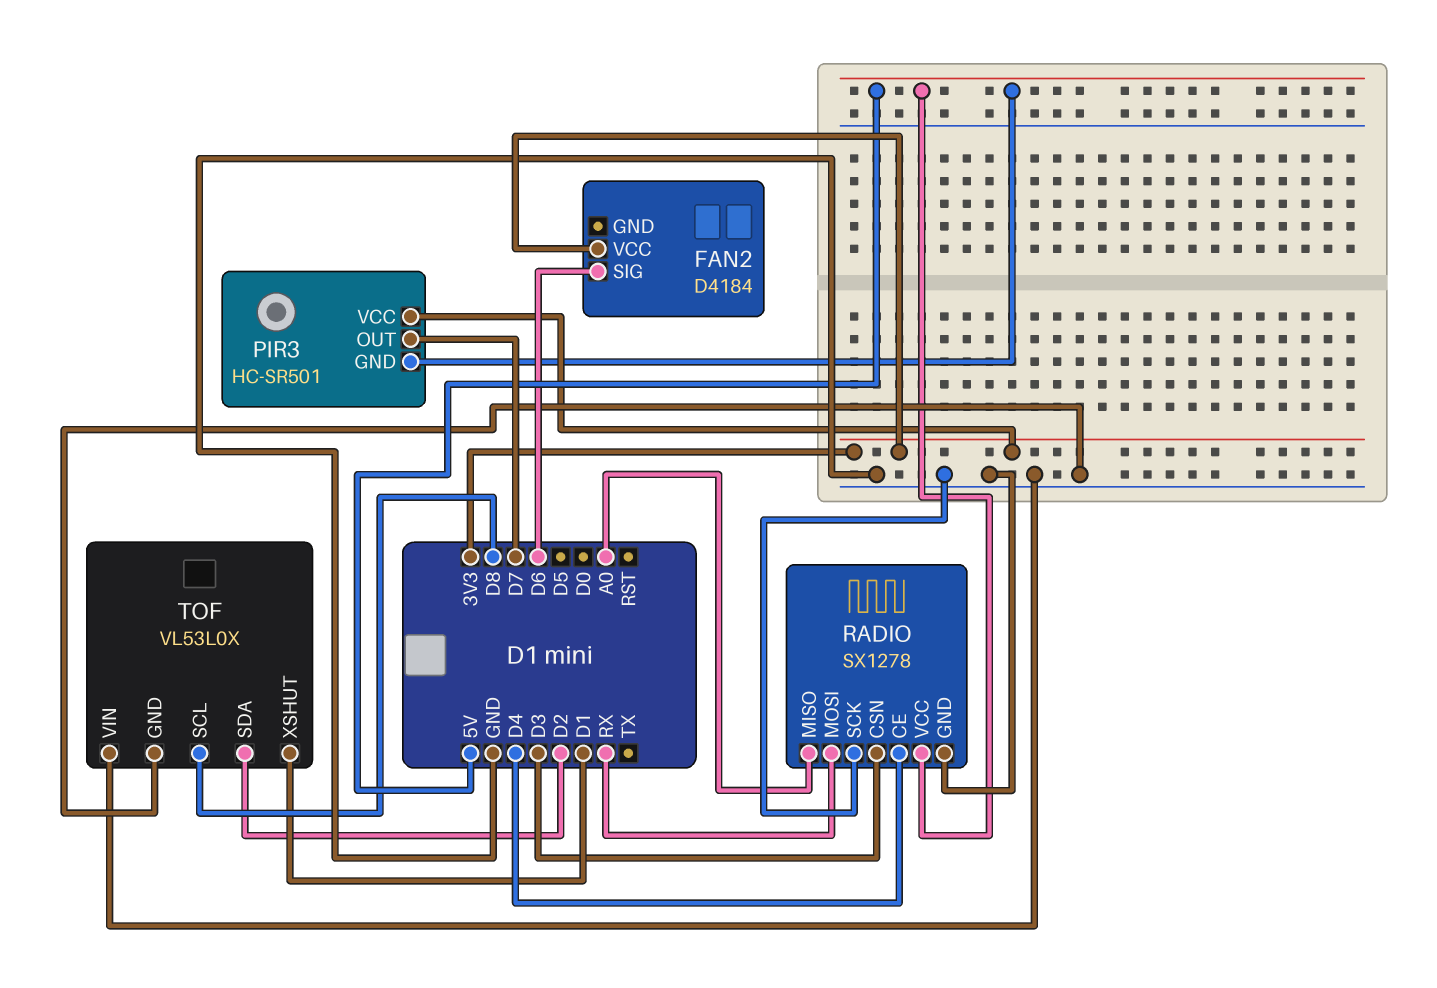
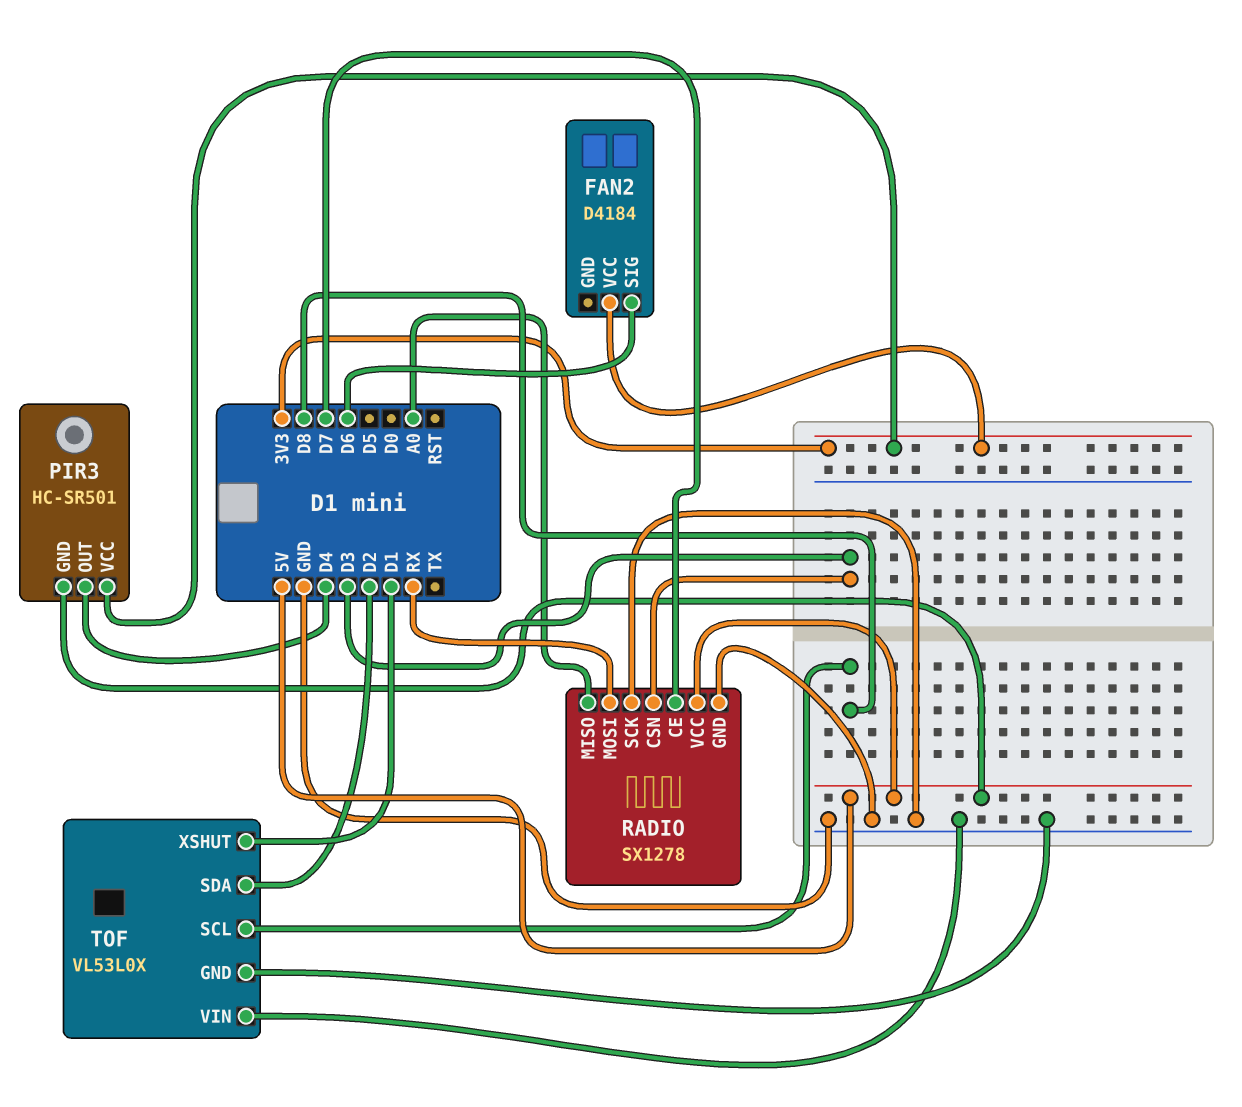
PIR3 pin OUT: D7 -> D4
RADIO pin CE: D4 -> D7

